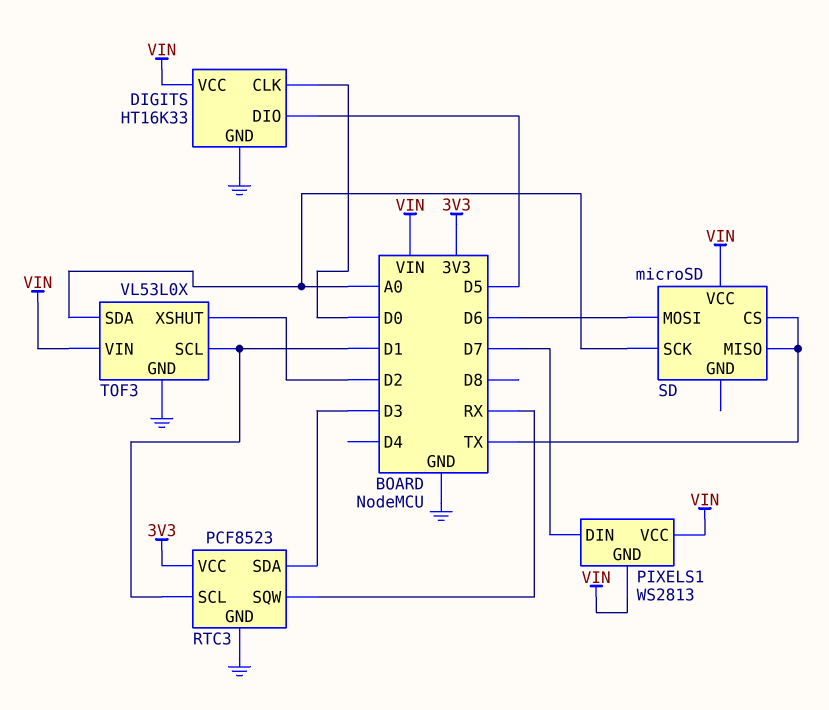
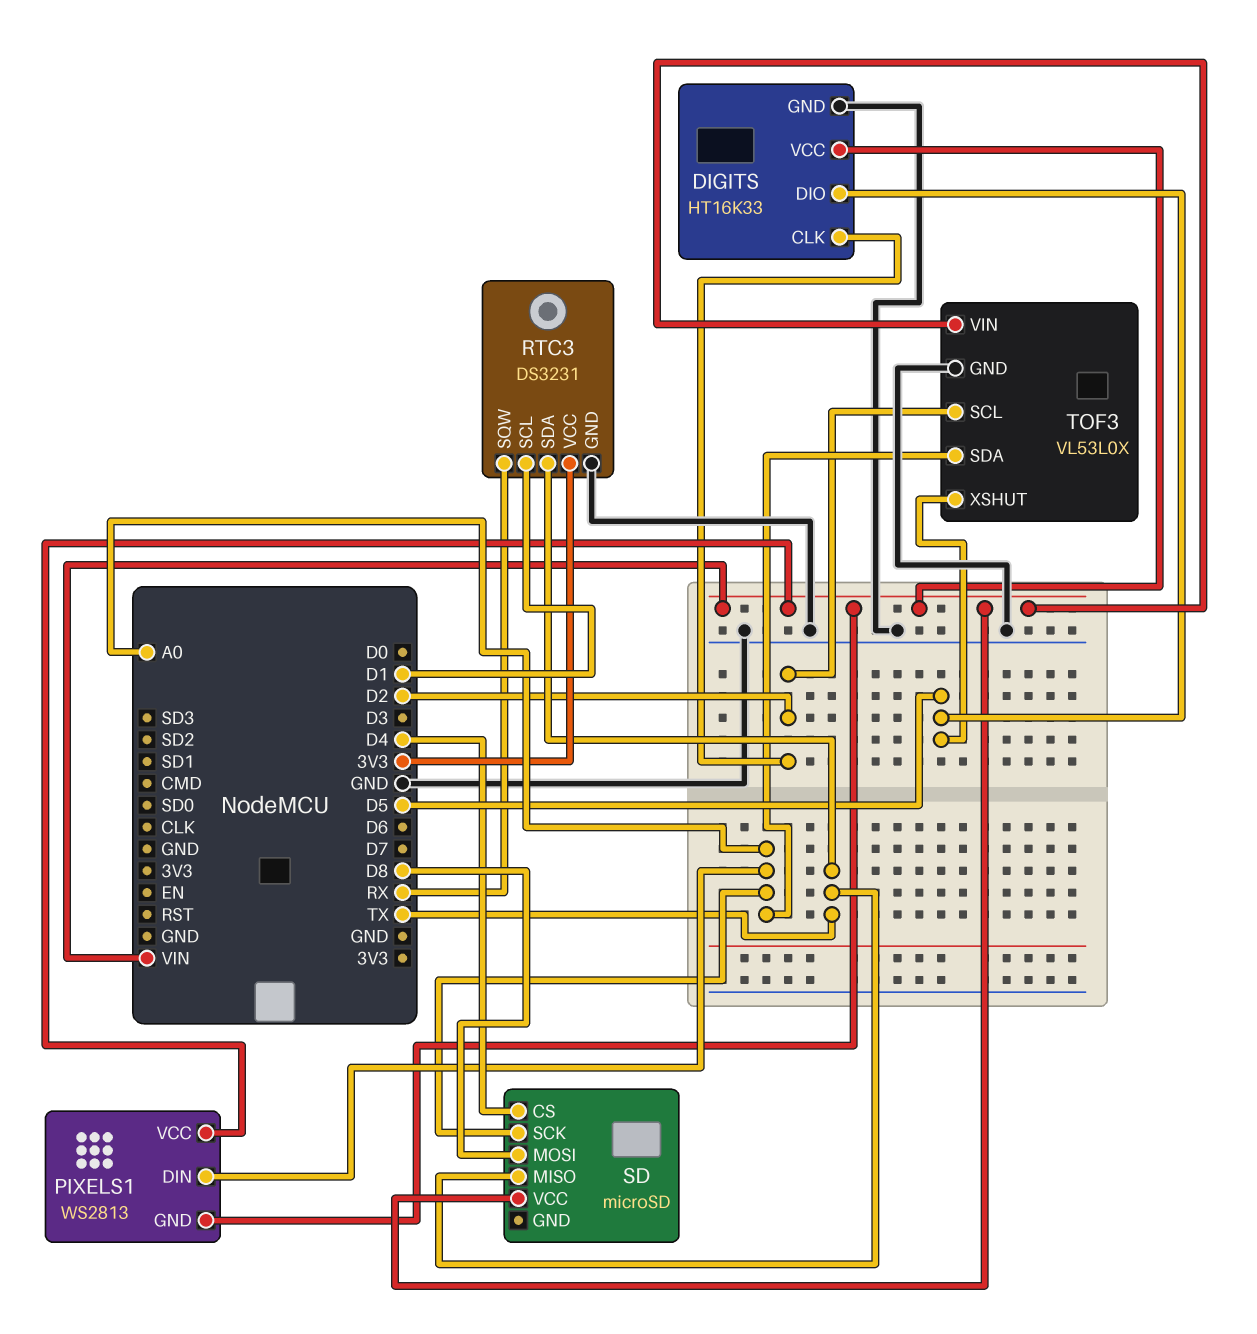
DIGITS pin CLK: D0 -> D2
PIXELS1 pin DIN: D7 -> A0
RTC3: PCF8523 -> DS3231
RTC3 pin SDA: D3 -> TX
SD pin CS: TX -> D4
SD pin MOSI: D6 -> D8
TOF3 pin SCL: D1 -> D2
TOF3 pin XSHUT: D2 -> D5

